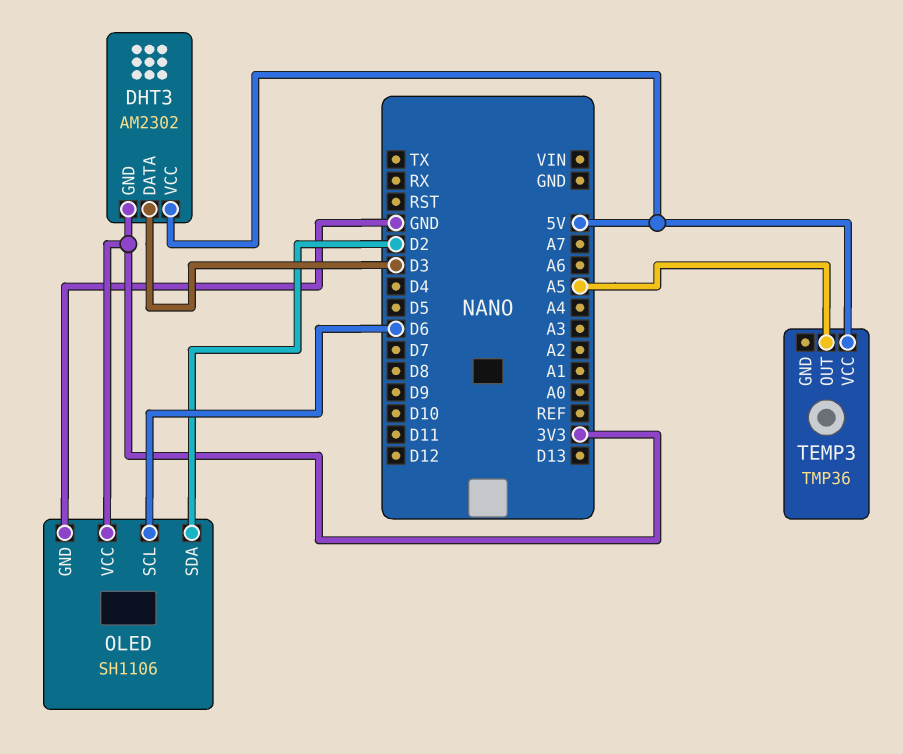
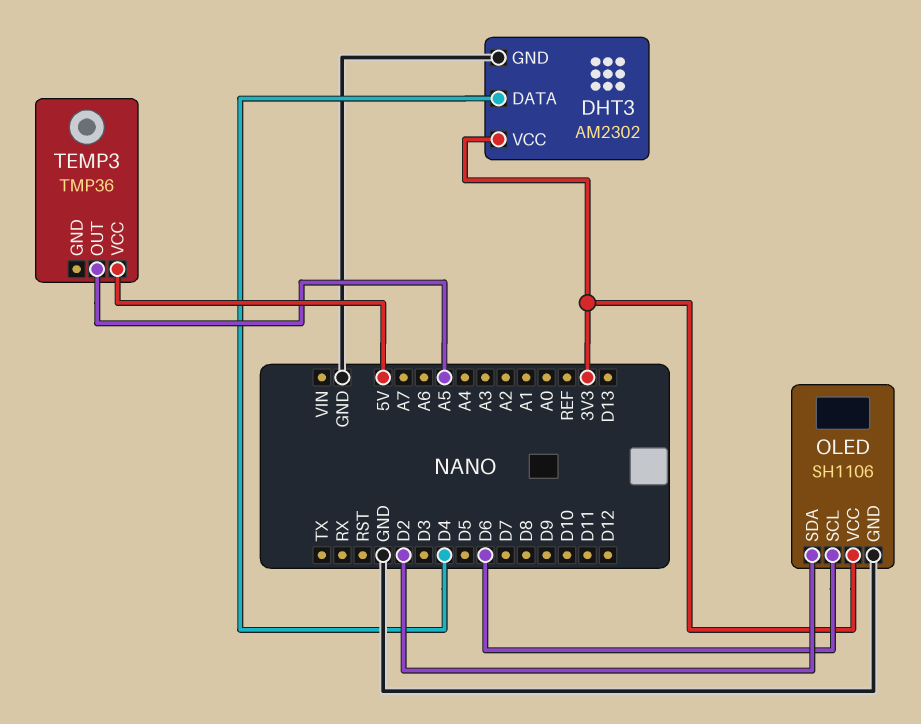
DHT3 pin DATA: D3 -> D4
DHT3 pin GND: 3V3 -> GND
DHT3 pin VCC: 5V -> 3V3

